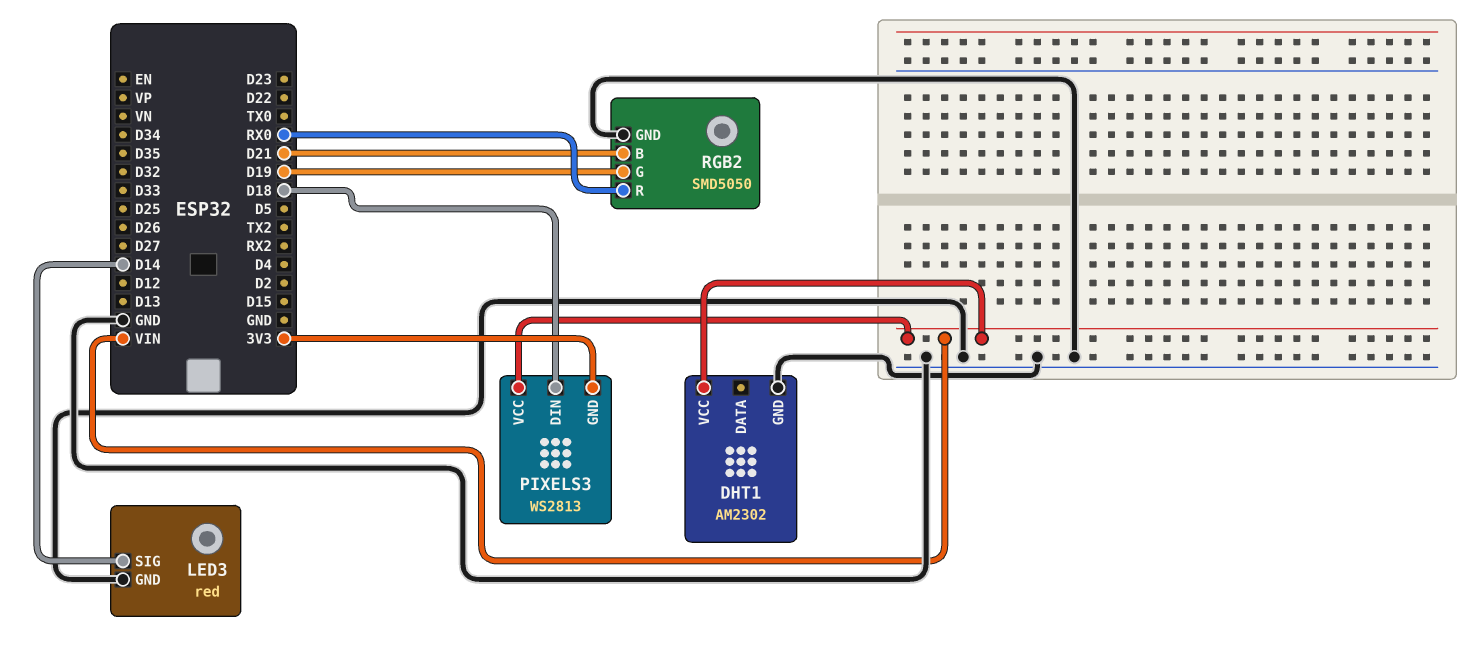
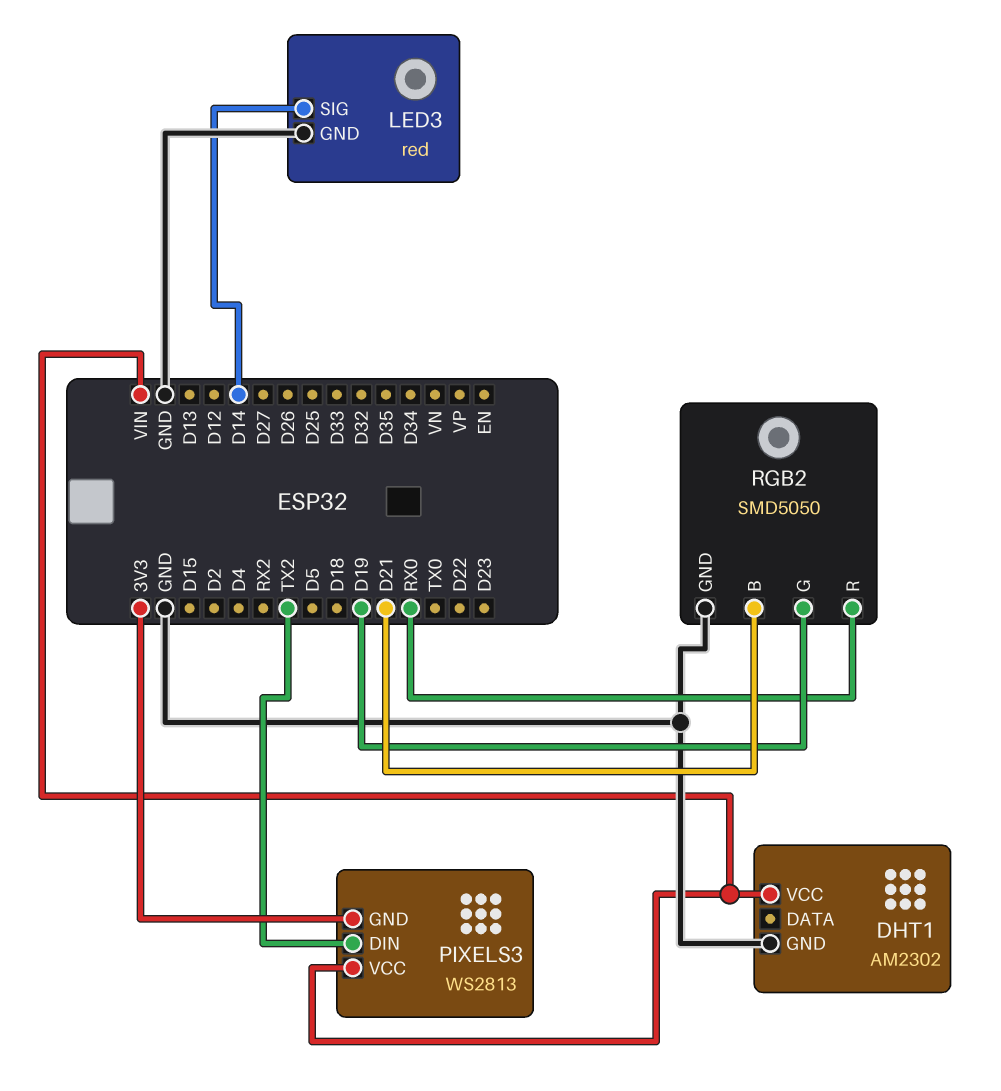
PIXELS3 pin DIN: D18 -> TX2

